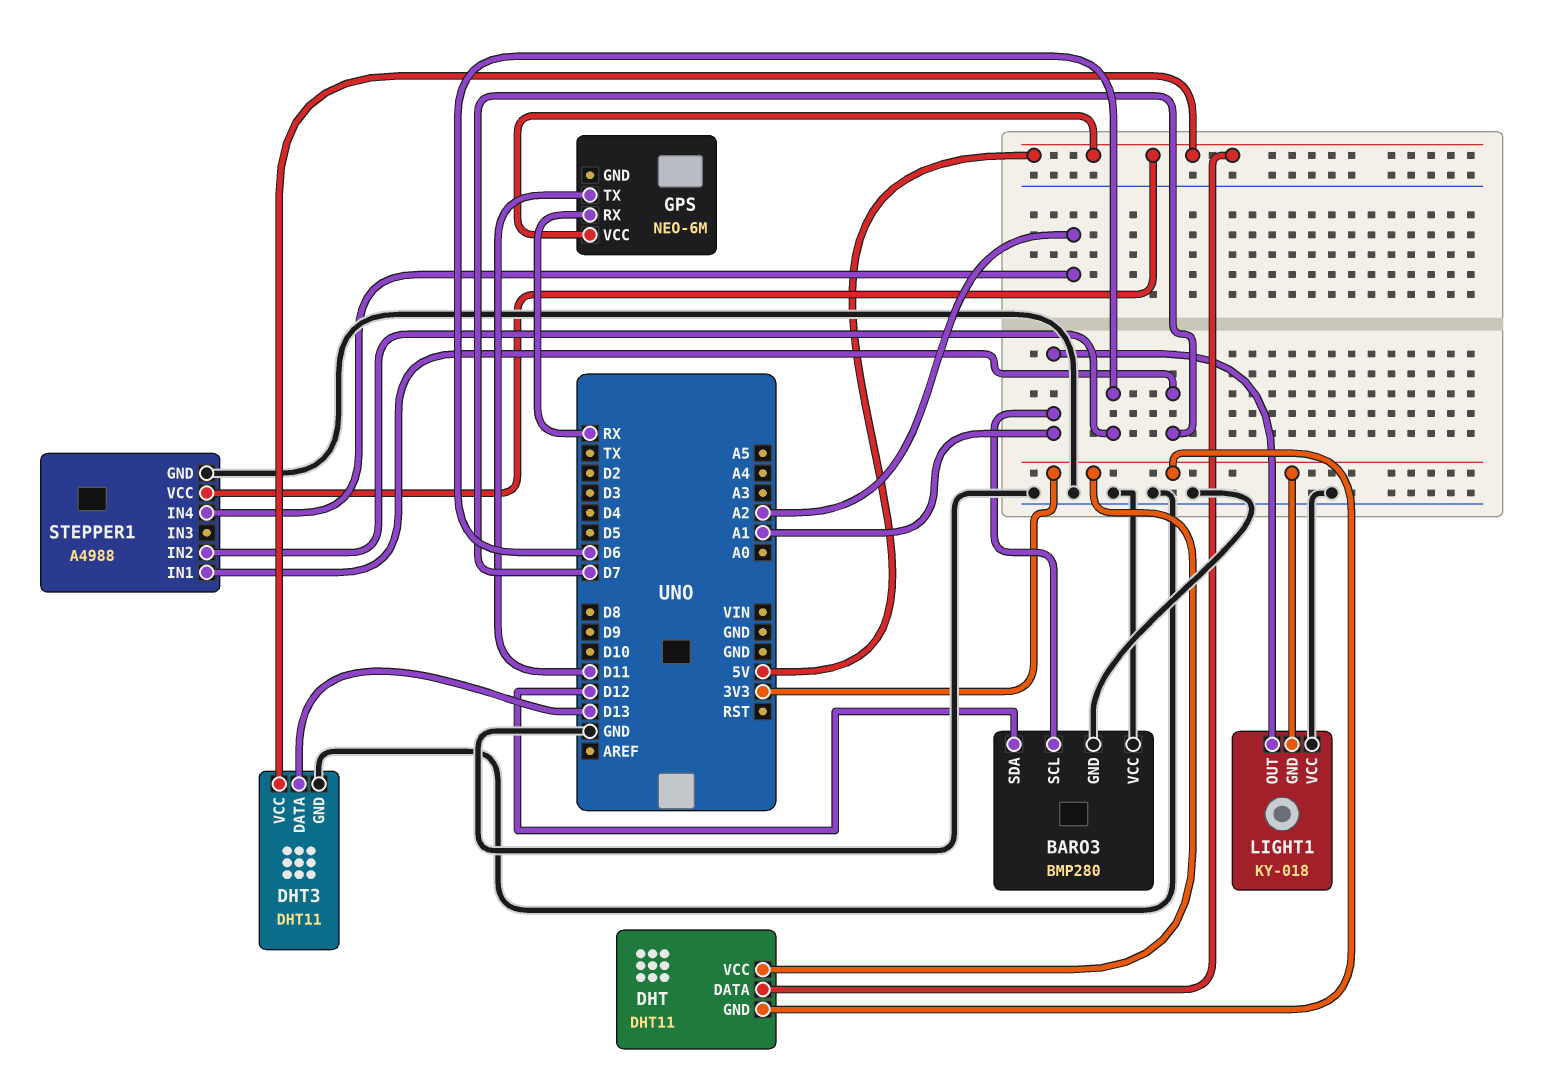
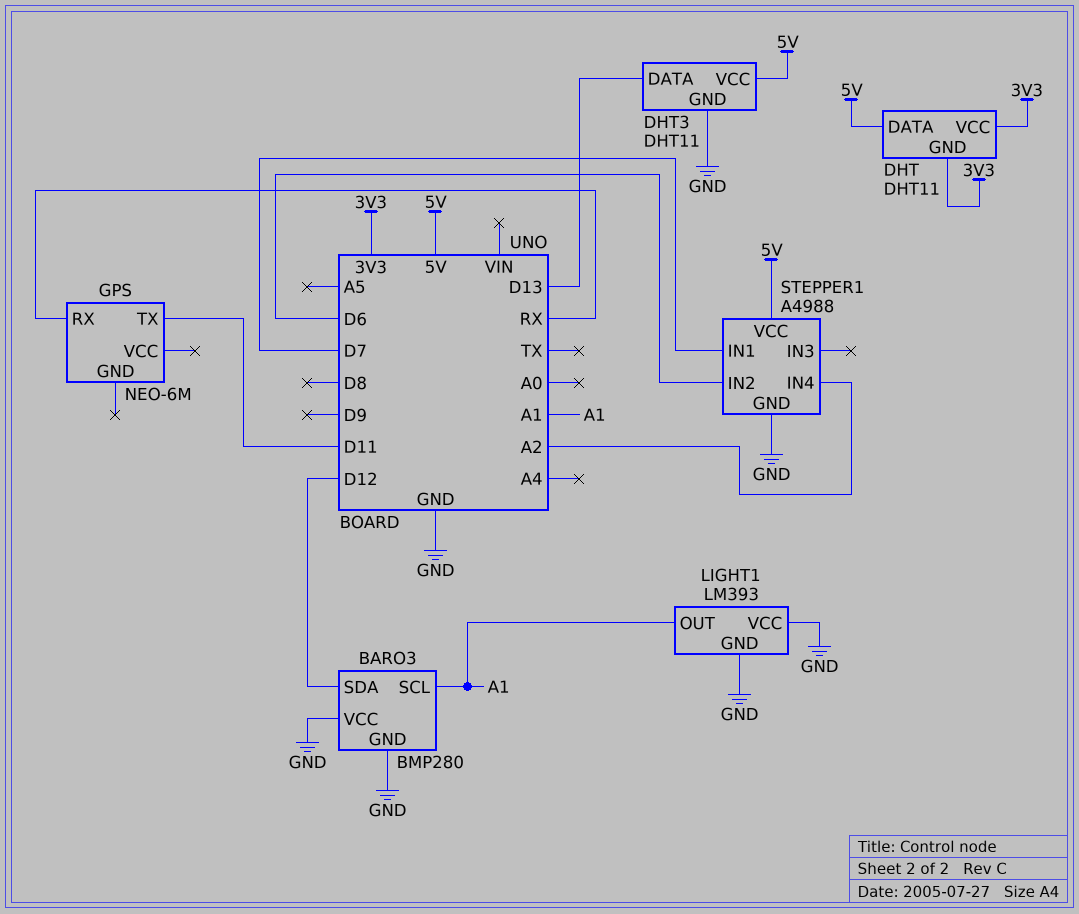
GPS pin VCC: 5V -> none
LIGHT1: KY-018 -> LM393
LIGHT1 pin GND: 3V3 -> GND

